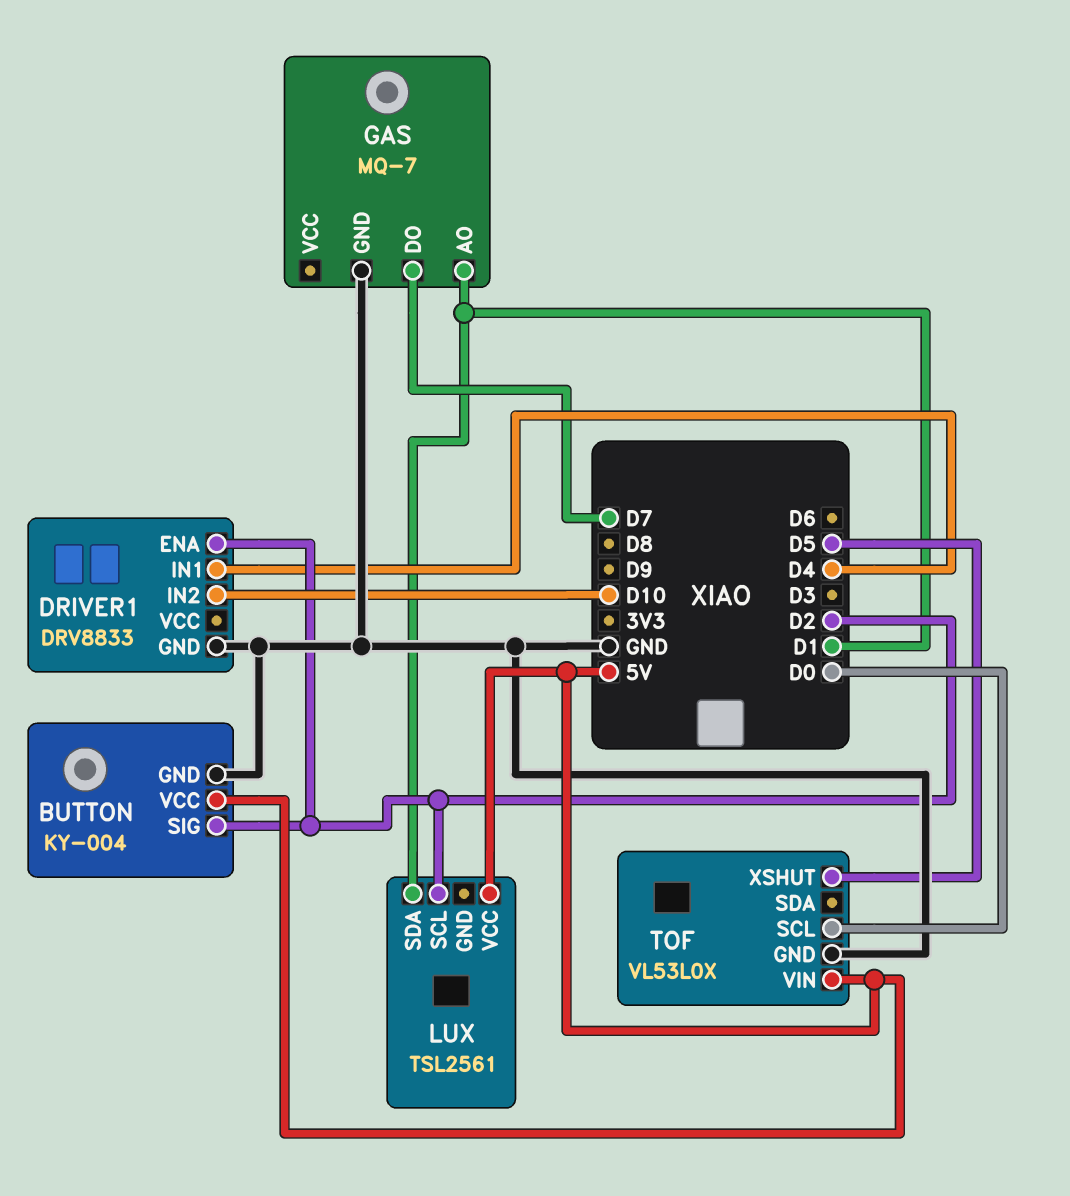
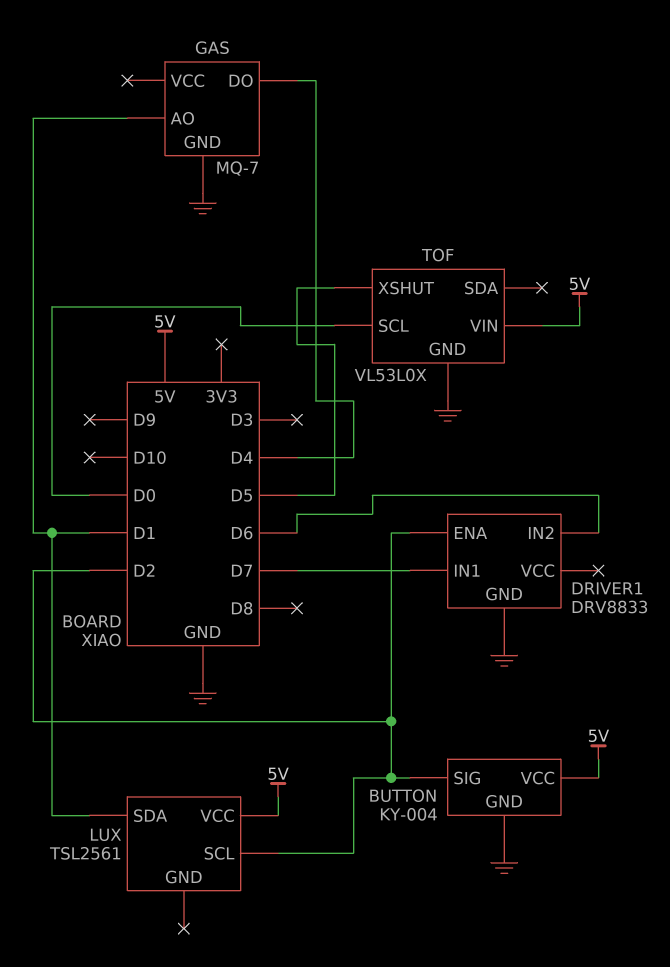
DRIVER1 pin IN1: D4 -> D7
DRIVER1 pin IN2: D10 -> D6
GAS pin DO: D7 -> D4

